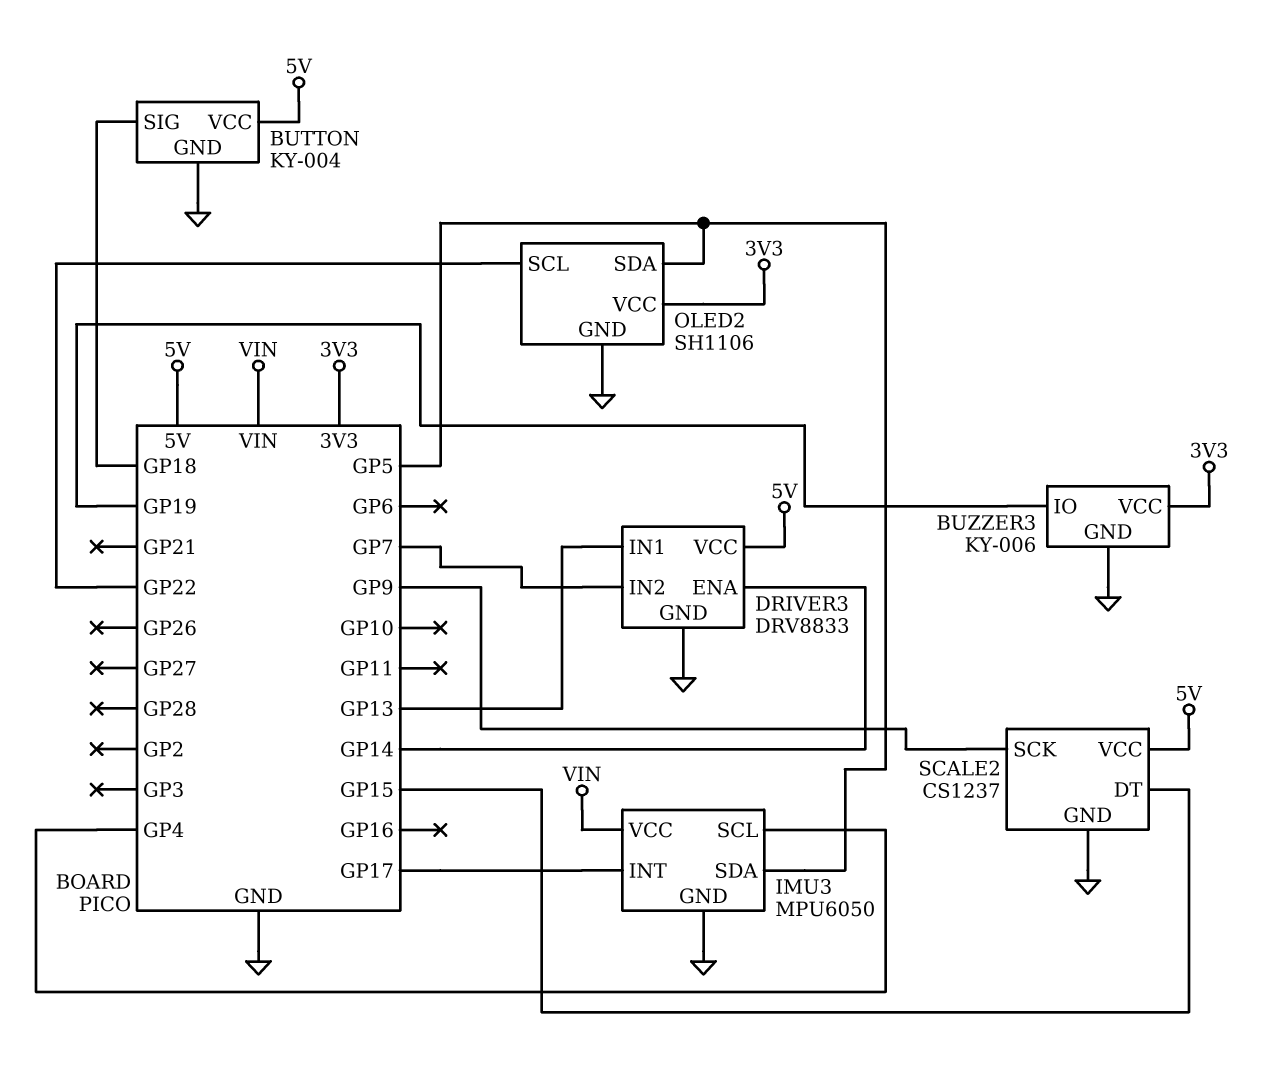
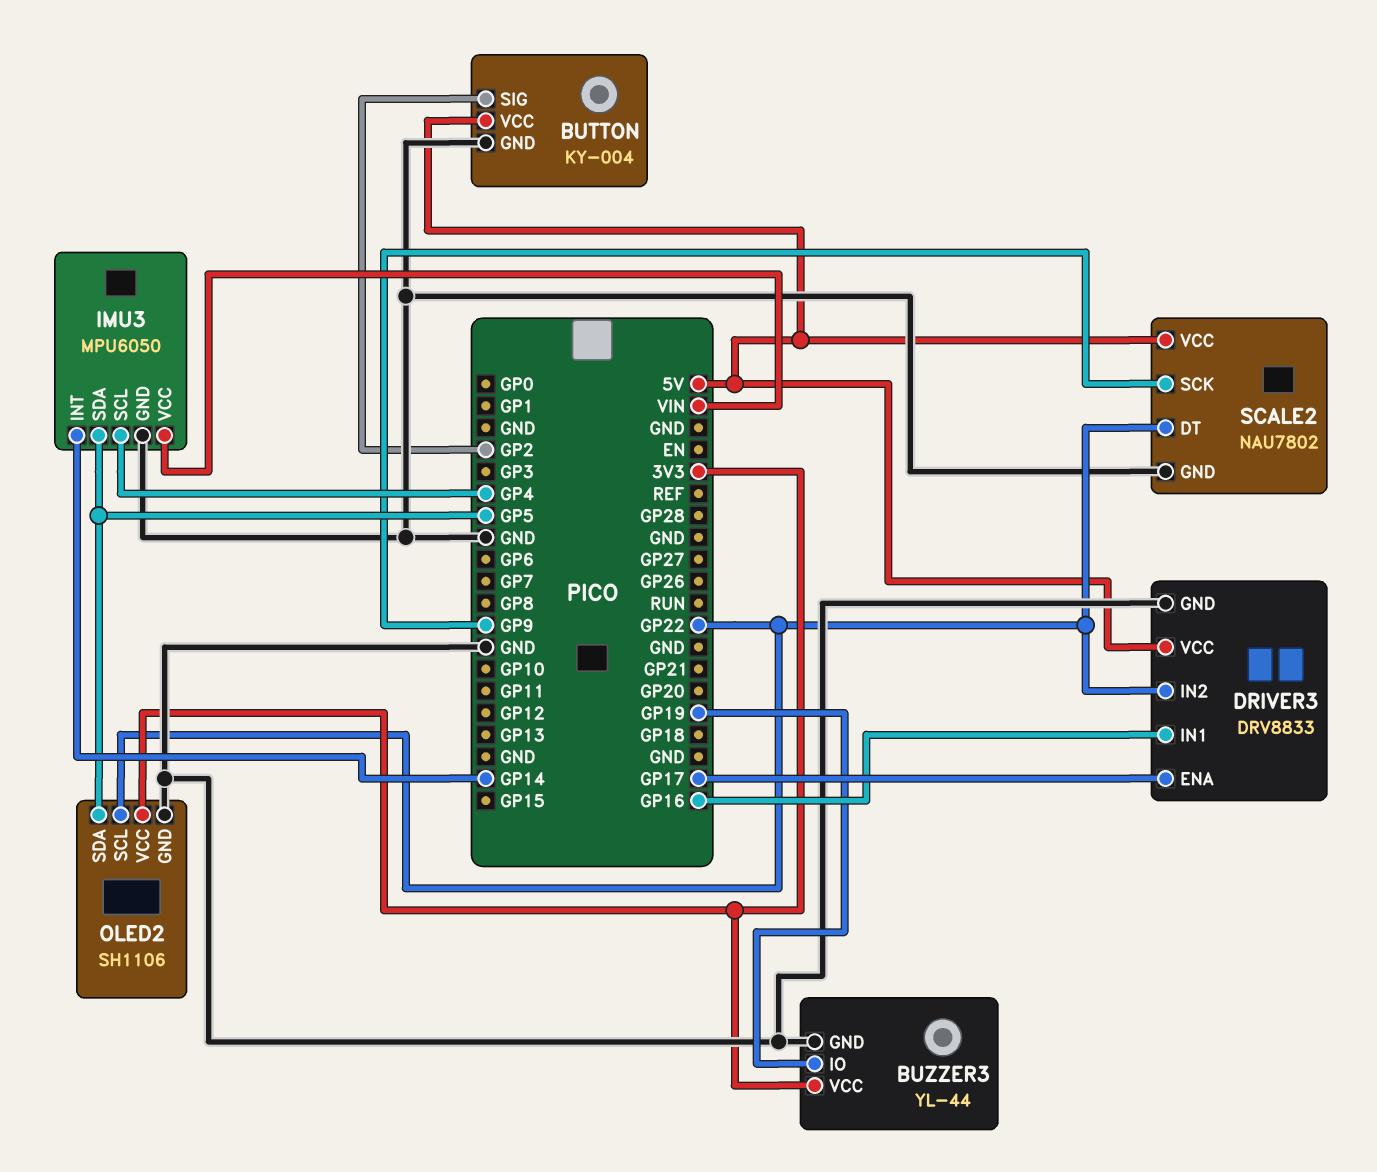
BUTTON pin SIG: GP18 -> GP2
BUZZER3: KY-006 -> YL-44
DRIVER3 pin ENA: GP14 -> GP17
DRIVER3 pin IN1: GP13 -> GP16
DRIVER3 pin IN2: GP7 -> GP22
IMU3 pin INT: GP17 -> GP14
SCALE2: CS1237 -> NAU7802
SCALE2 pin DT: GP15 -> GP22

